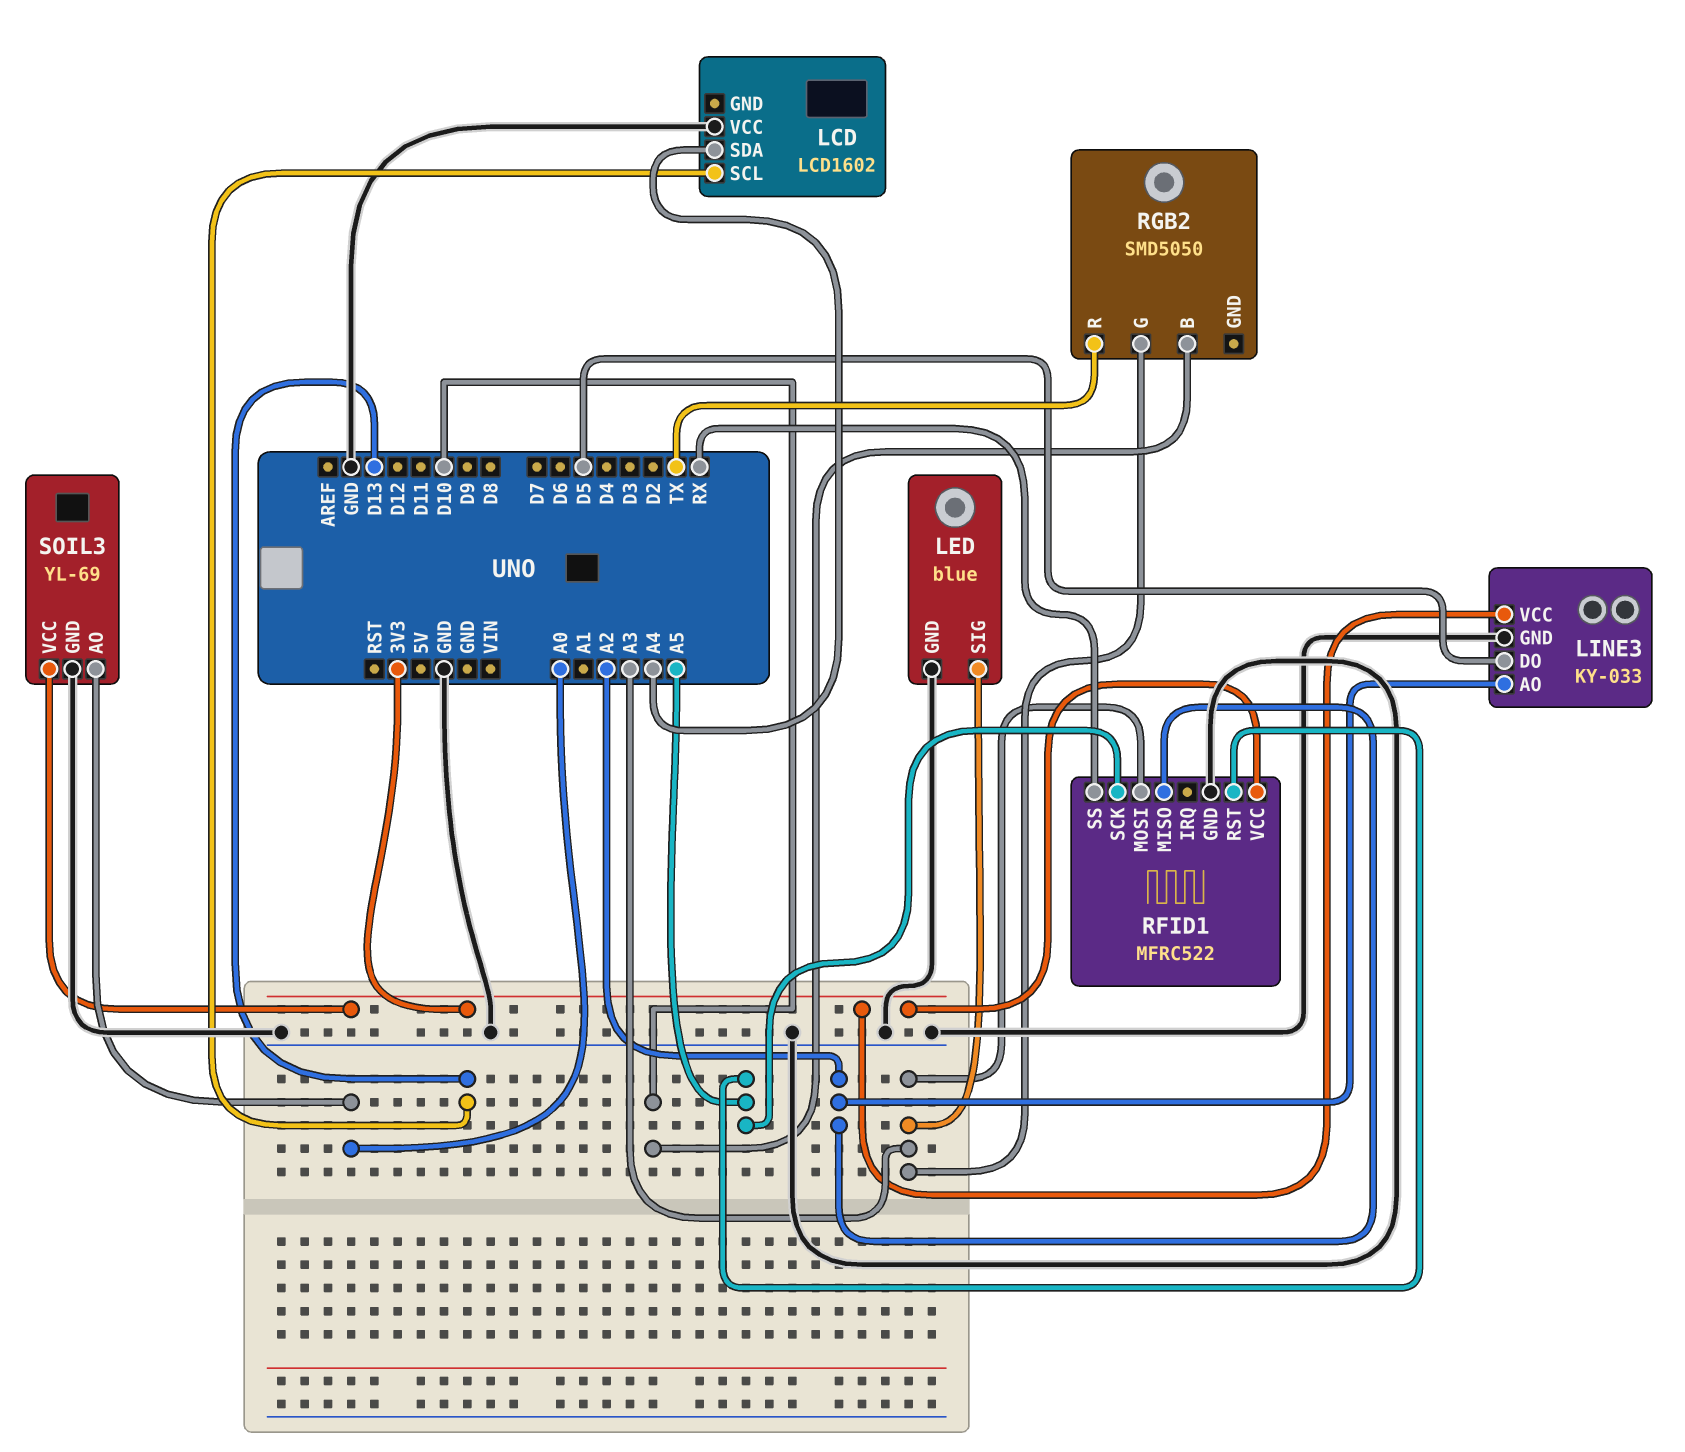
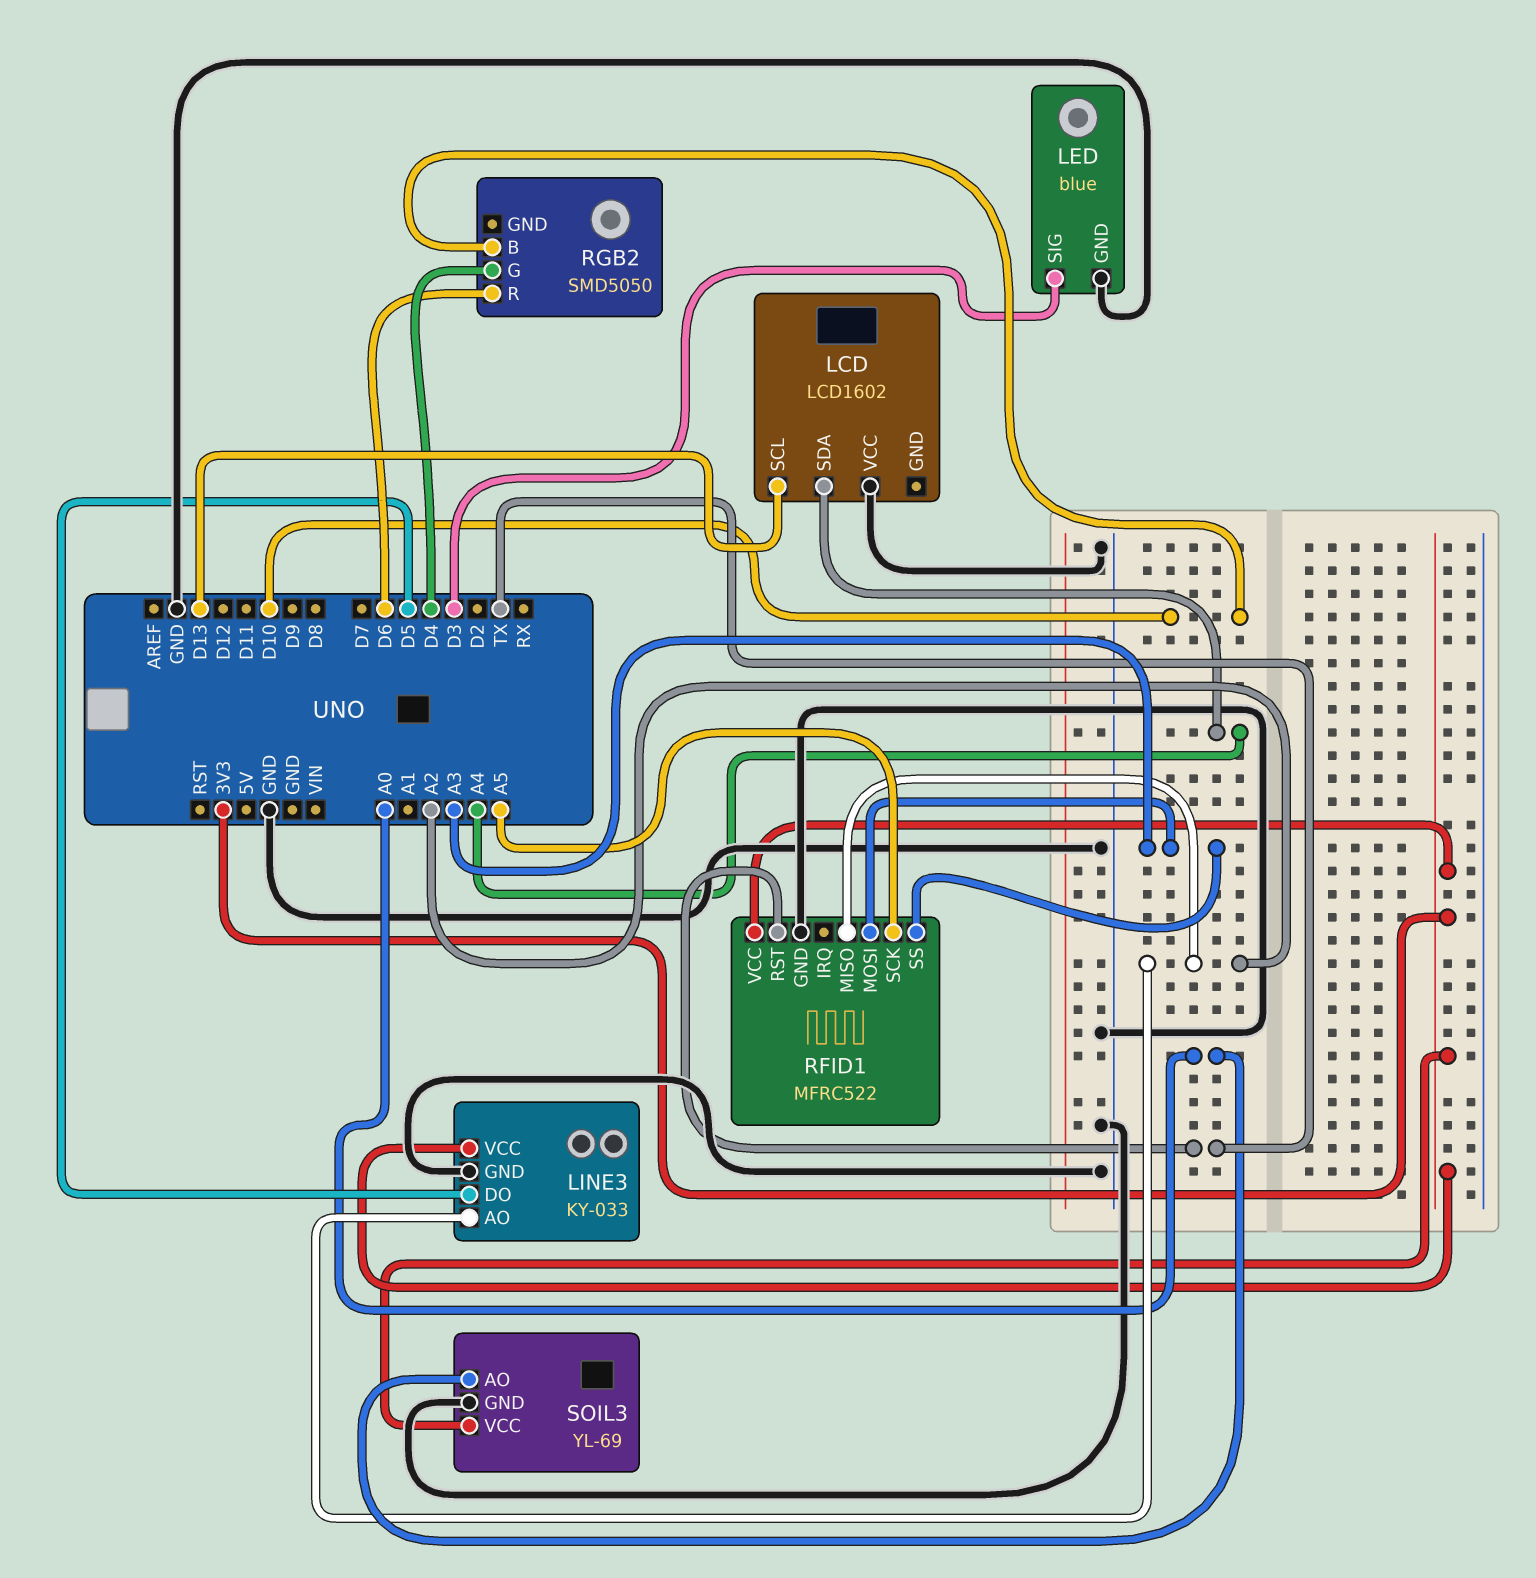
LED pin SIG: A3 -> D3
RFID1 pin RST: A5 -> TX
RFID1 pin SS: RX -> A3
RGB2 pin G: A3 -> D4
RGB2 pin R: TX -> D6

